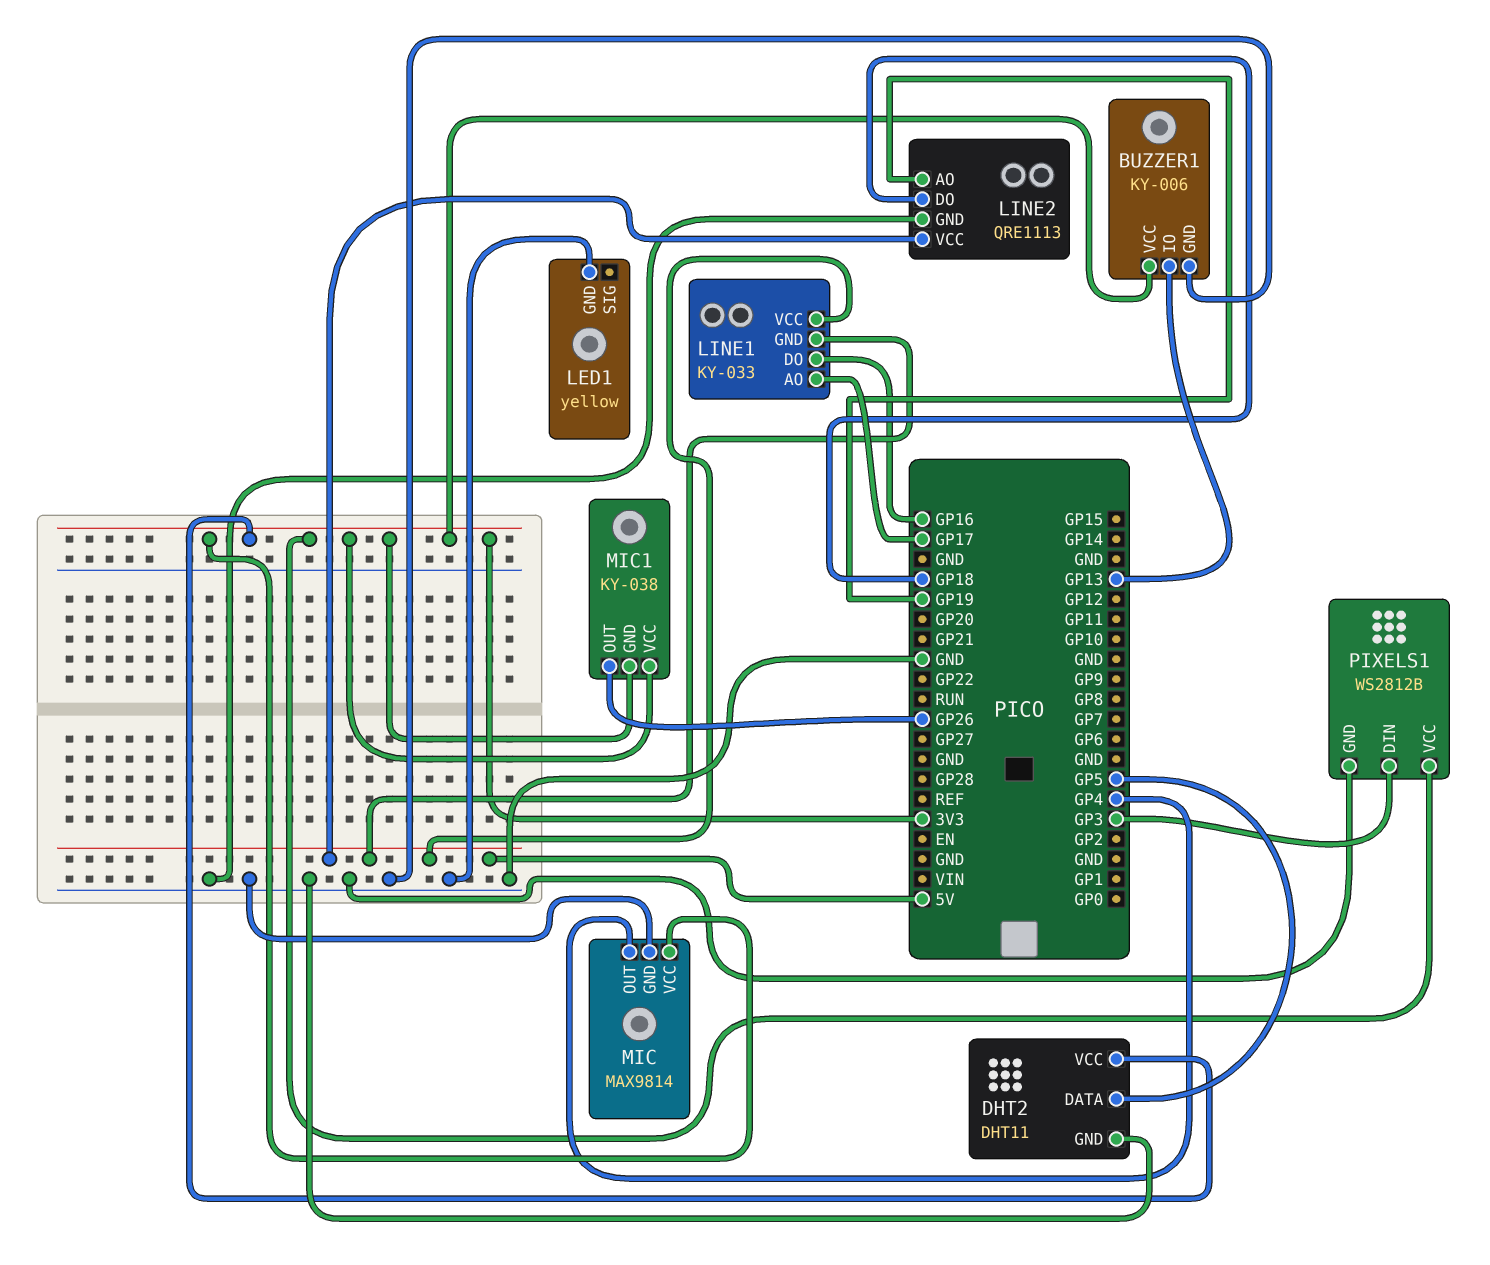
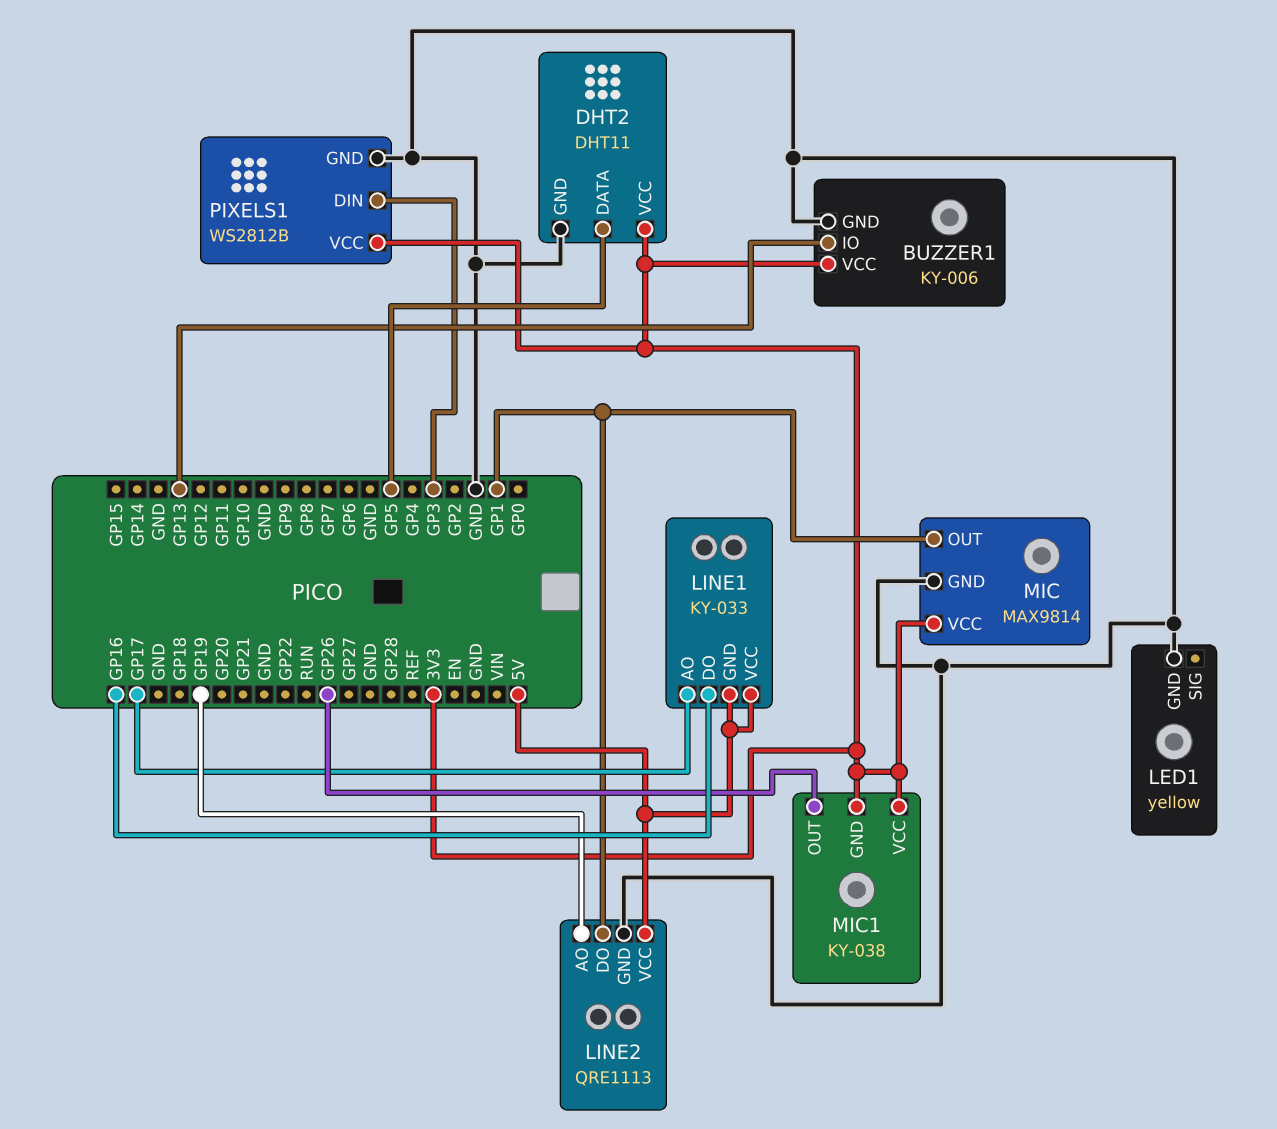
LINE2 pin DO: GP18 -> GP1
MIC pin OUT: GP4 -> GP1

